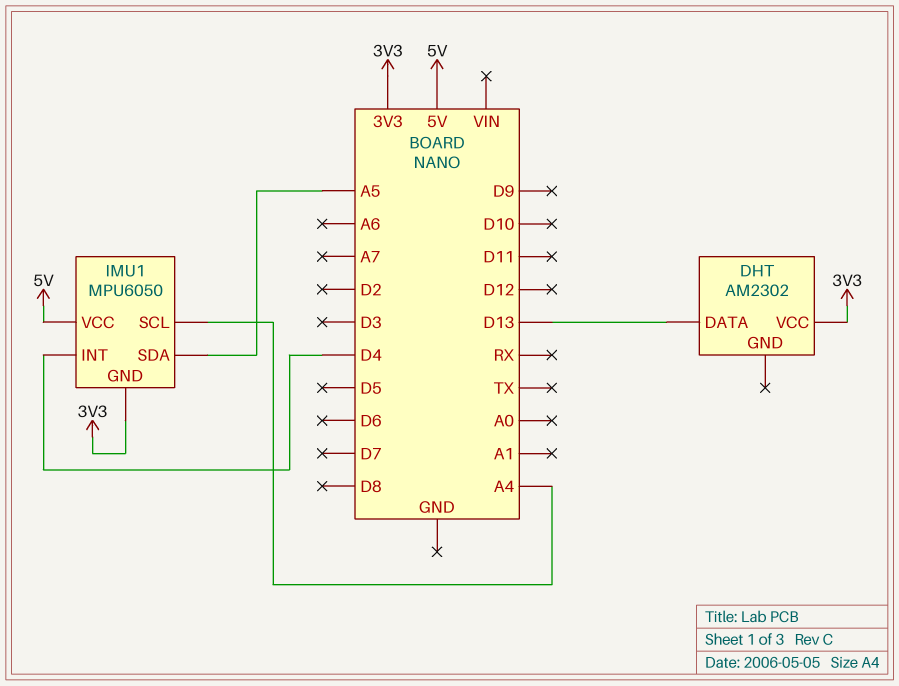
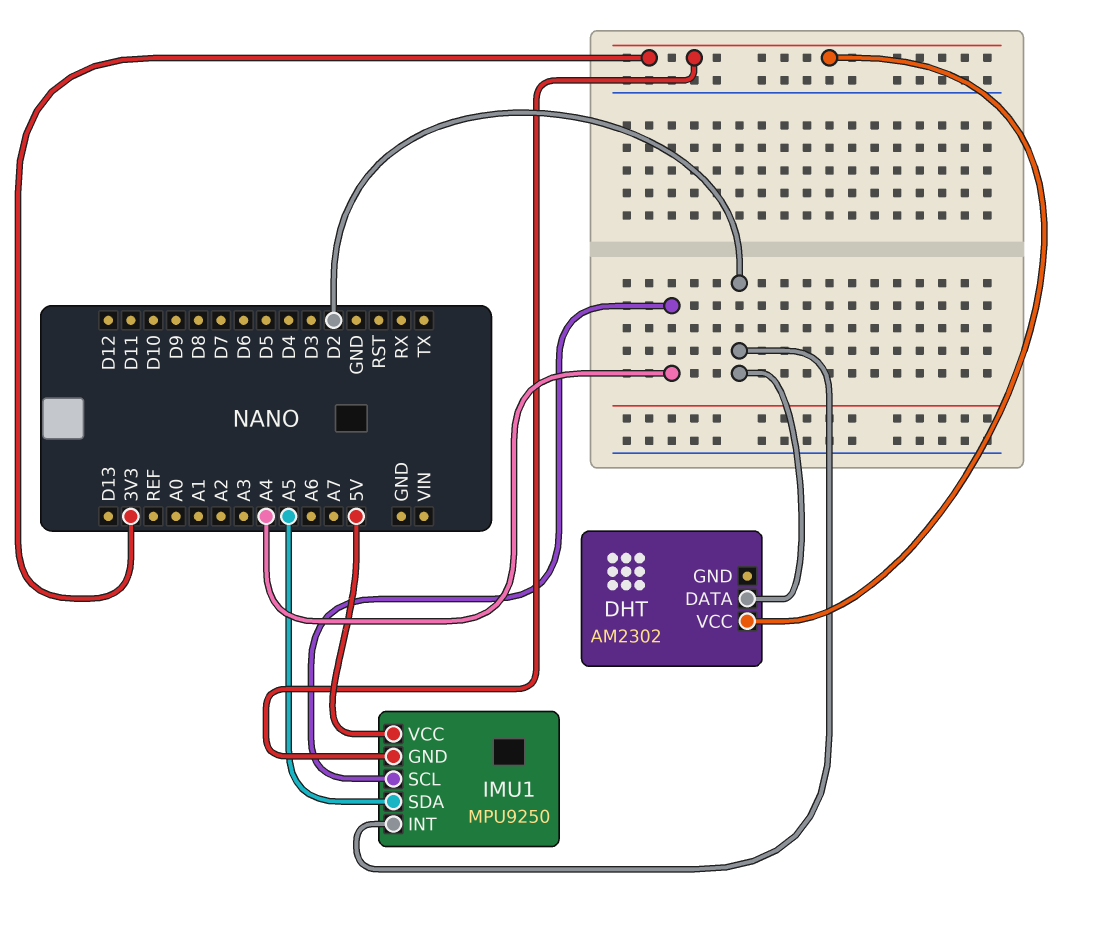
DHT pin DATA: D13 -> D2
IMU1: MPU6050 -> MPU9250
IMU1 pin INT: D4 -> D2

